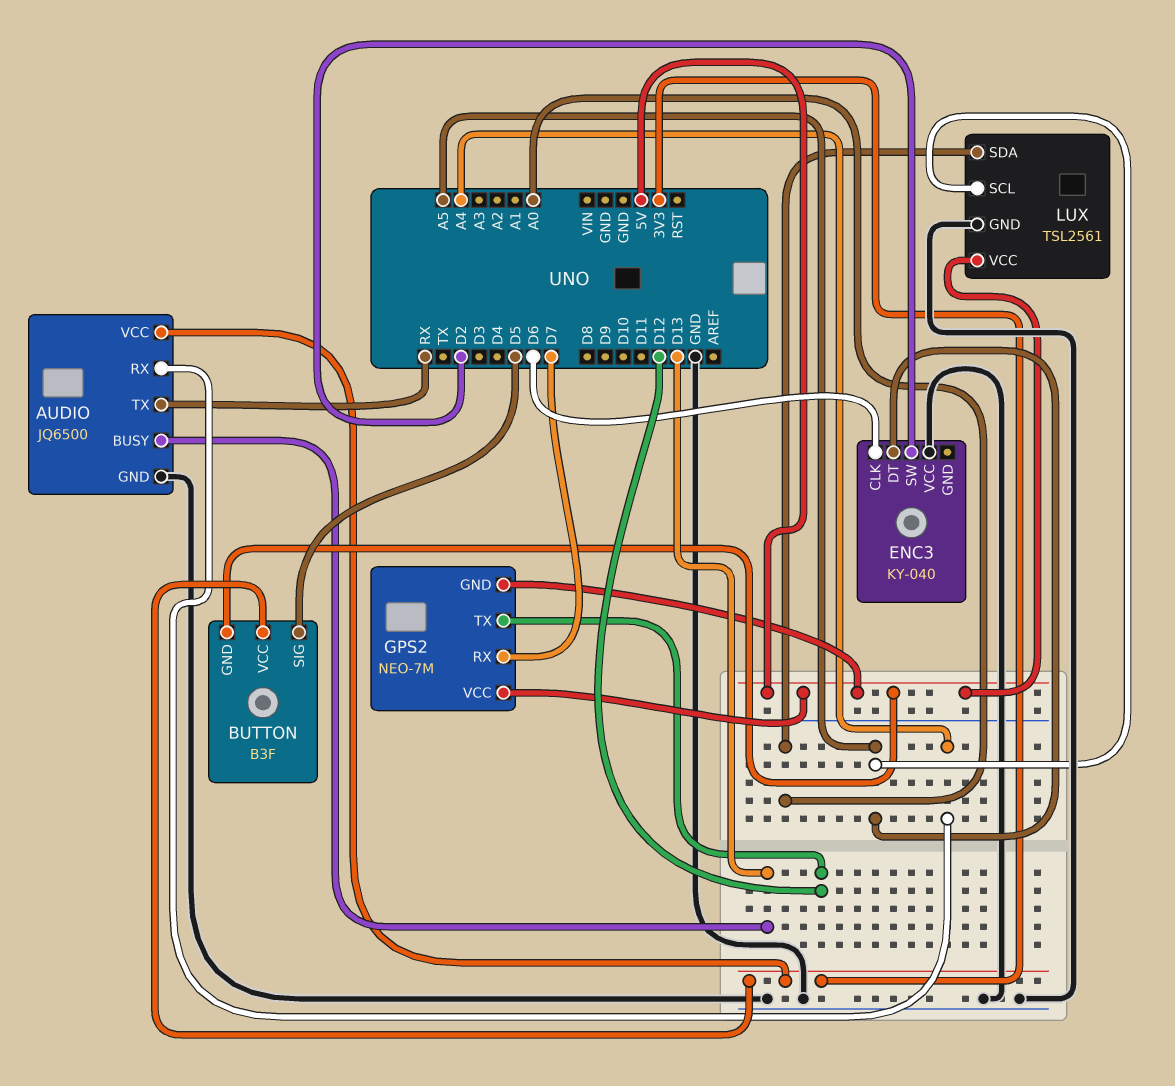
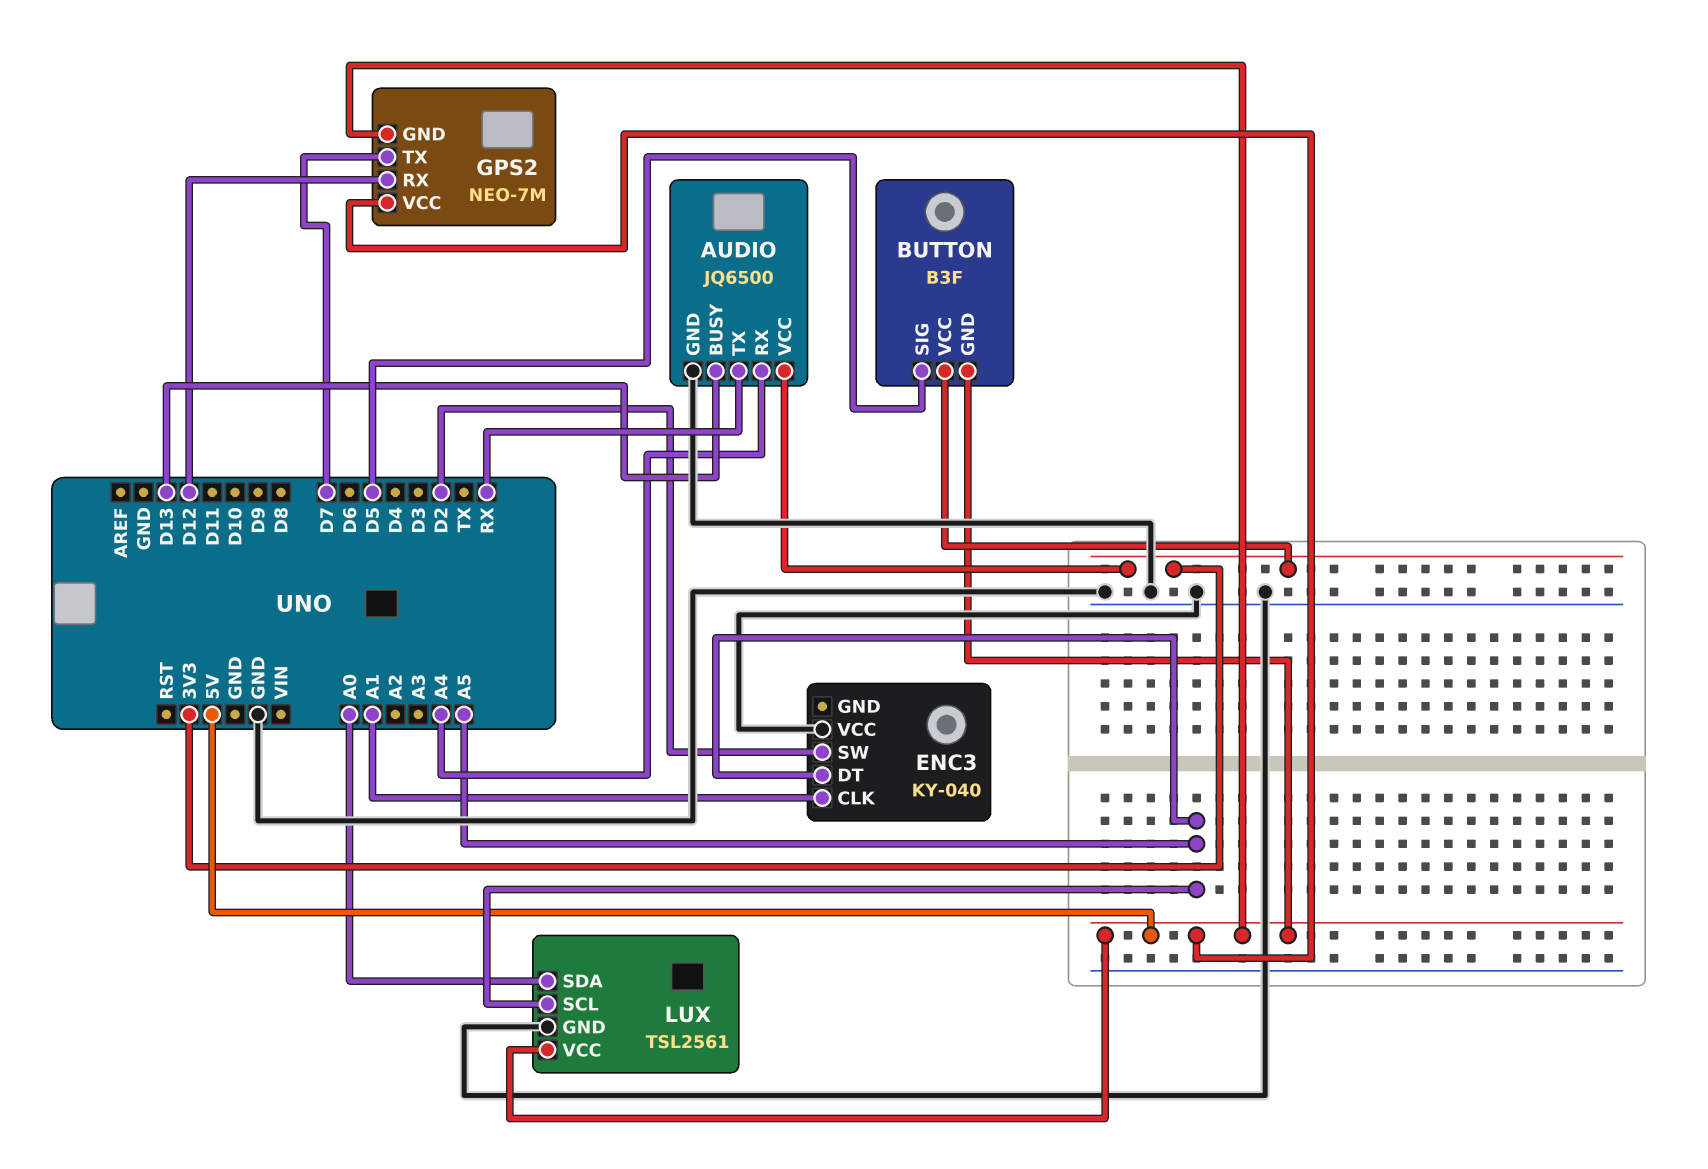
ENC3 pin CLK: D6 -> A1
GPS2 pin RX: D7 -> D12
GPS2 pin TX: D12 -> D7

